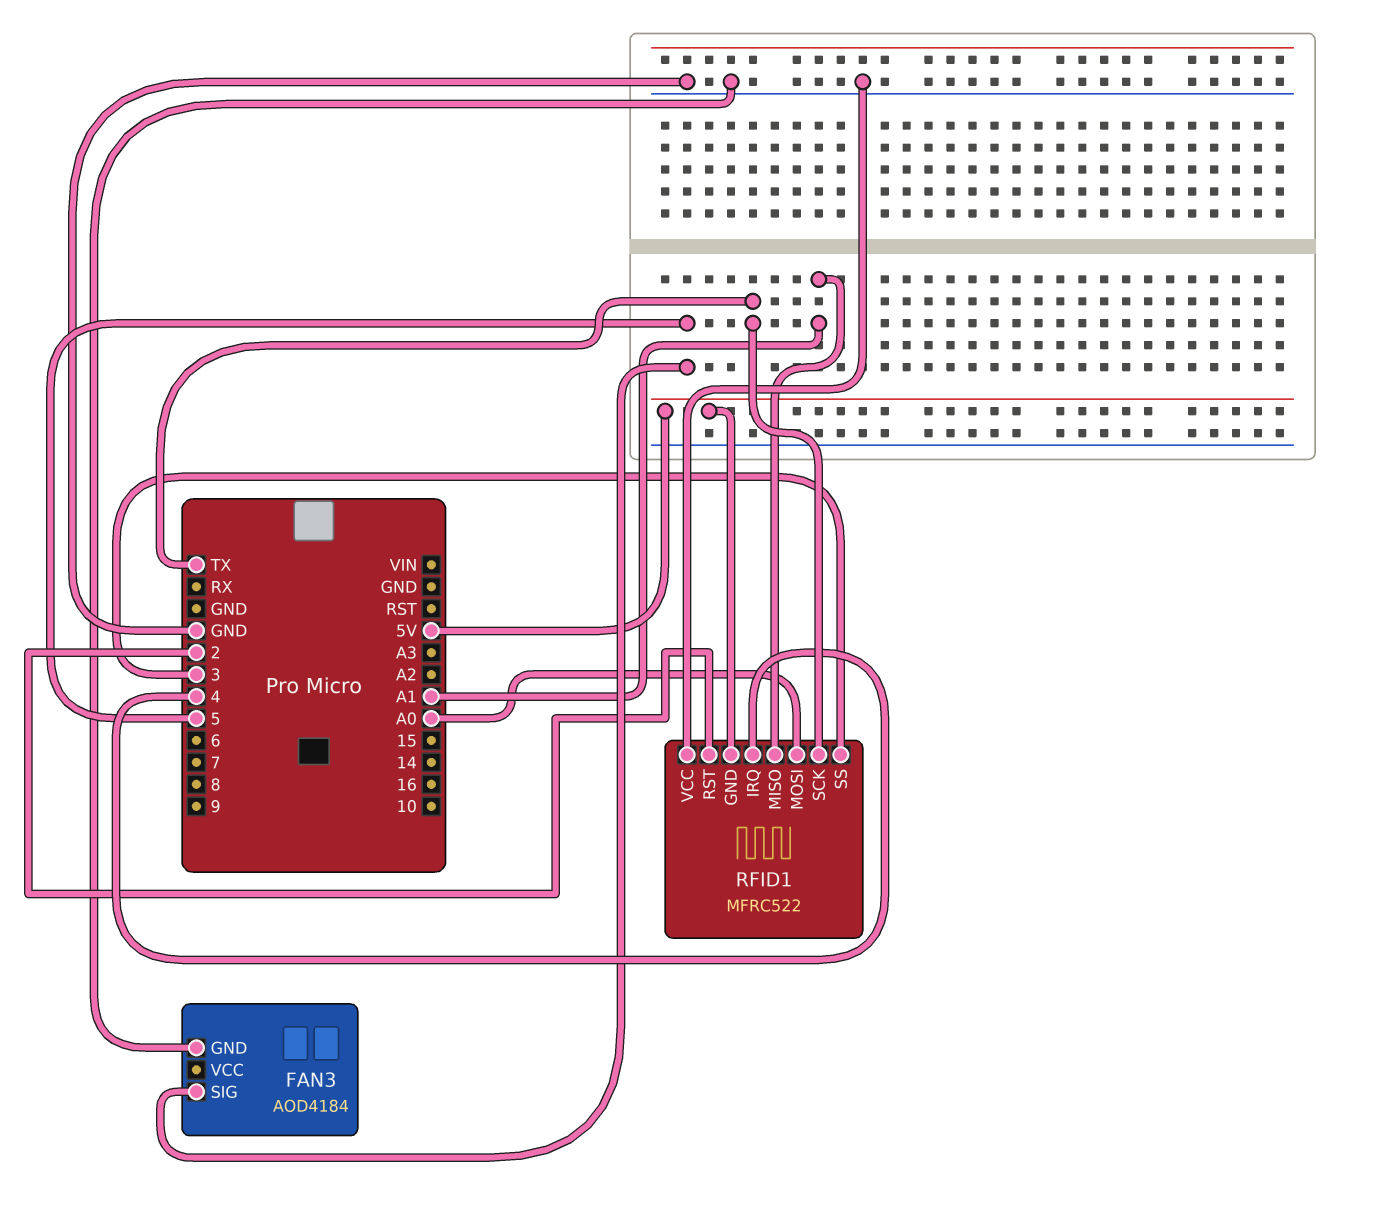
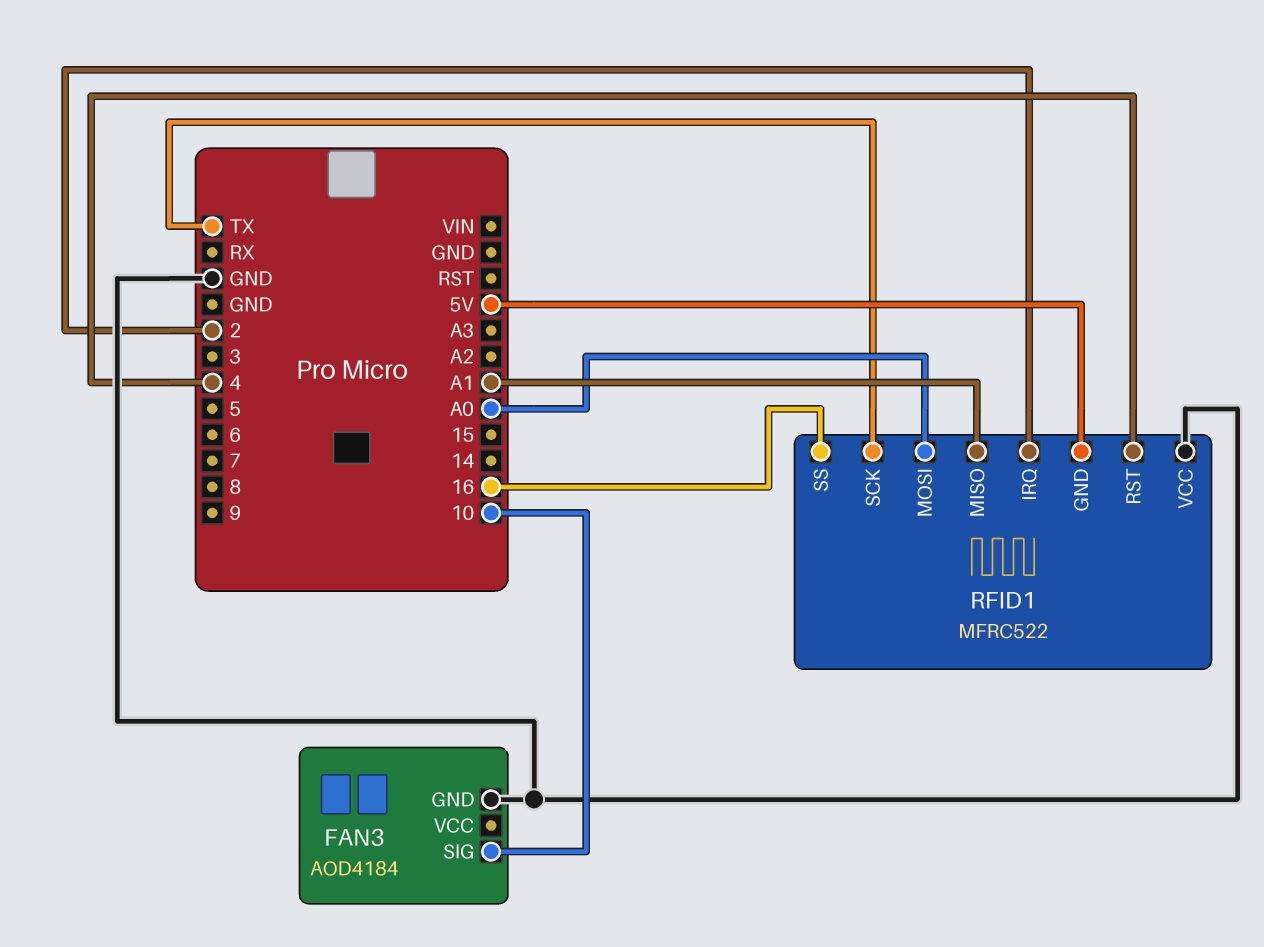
FAN3 pin SIG: 5 -> 10
RFID1 pin IRQ: 4 -> 2
RFID1 pin RST: 2 -> 4
RFID1 pin SS: 3 -> 16

